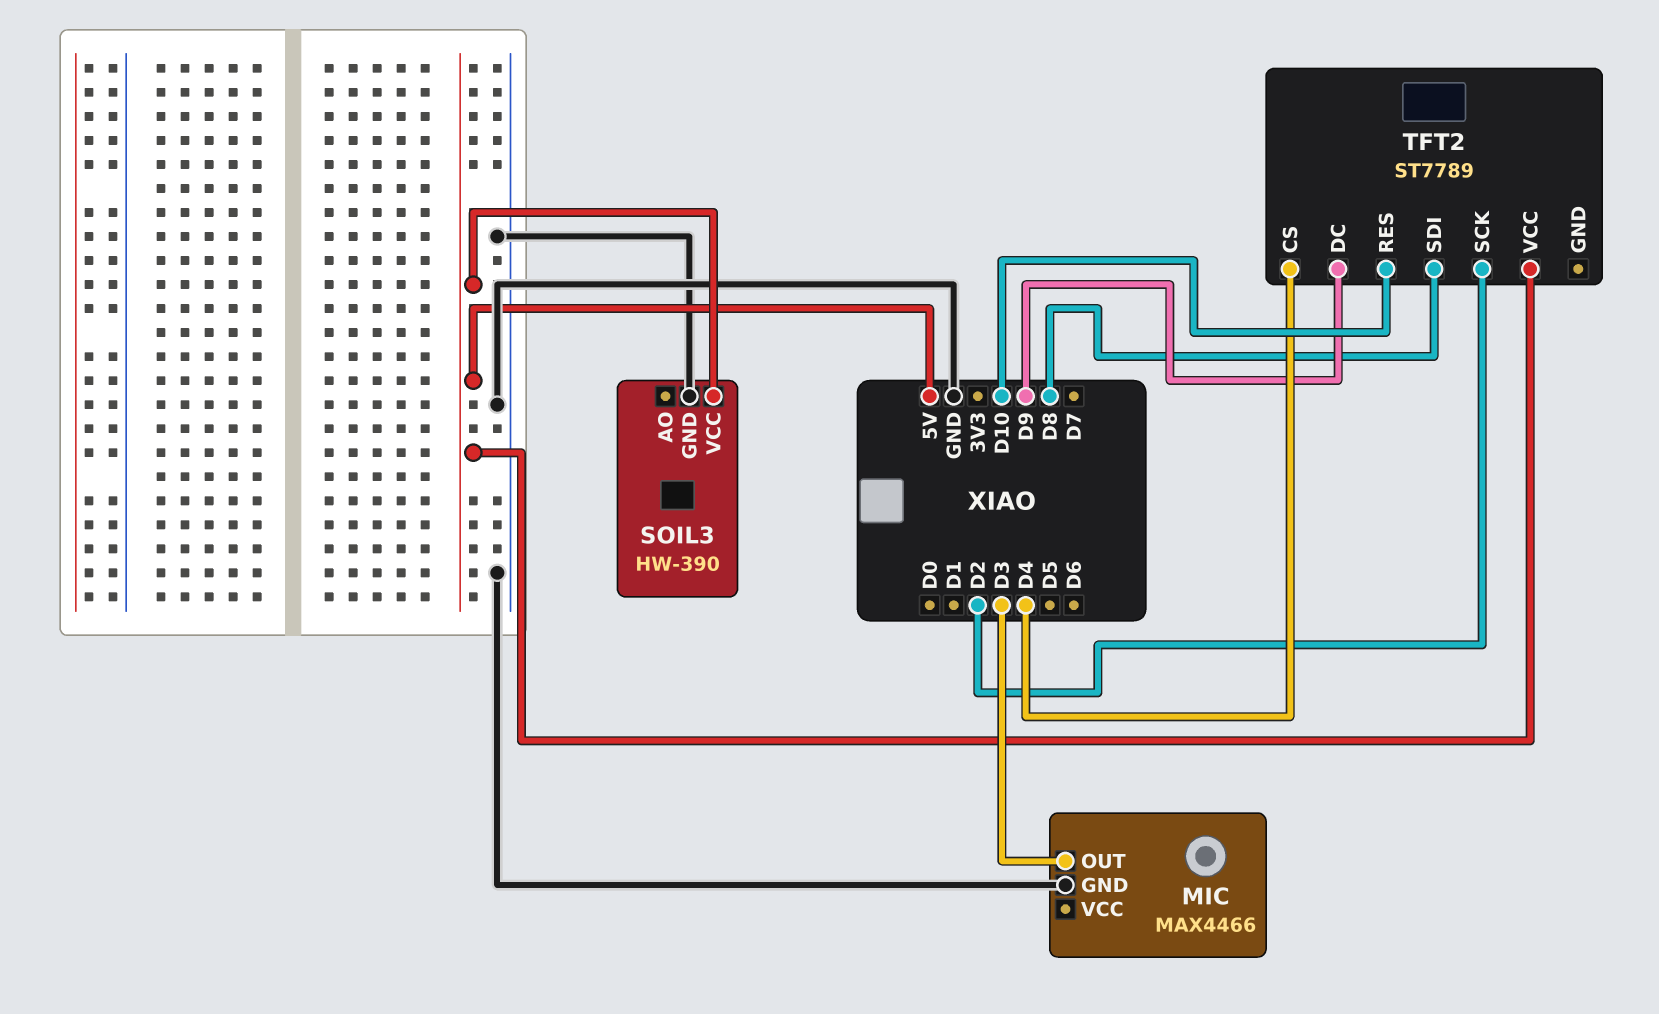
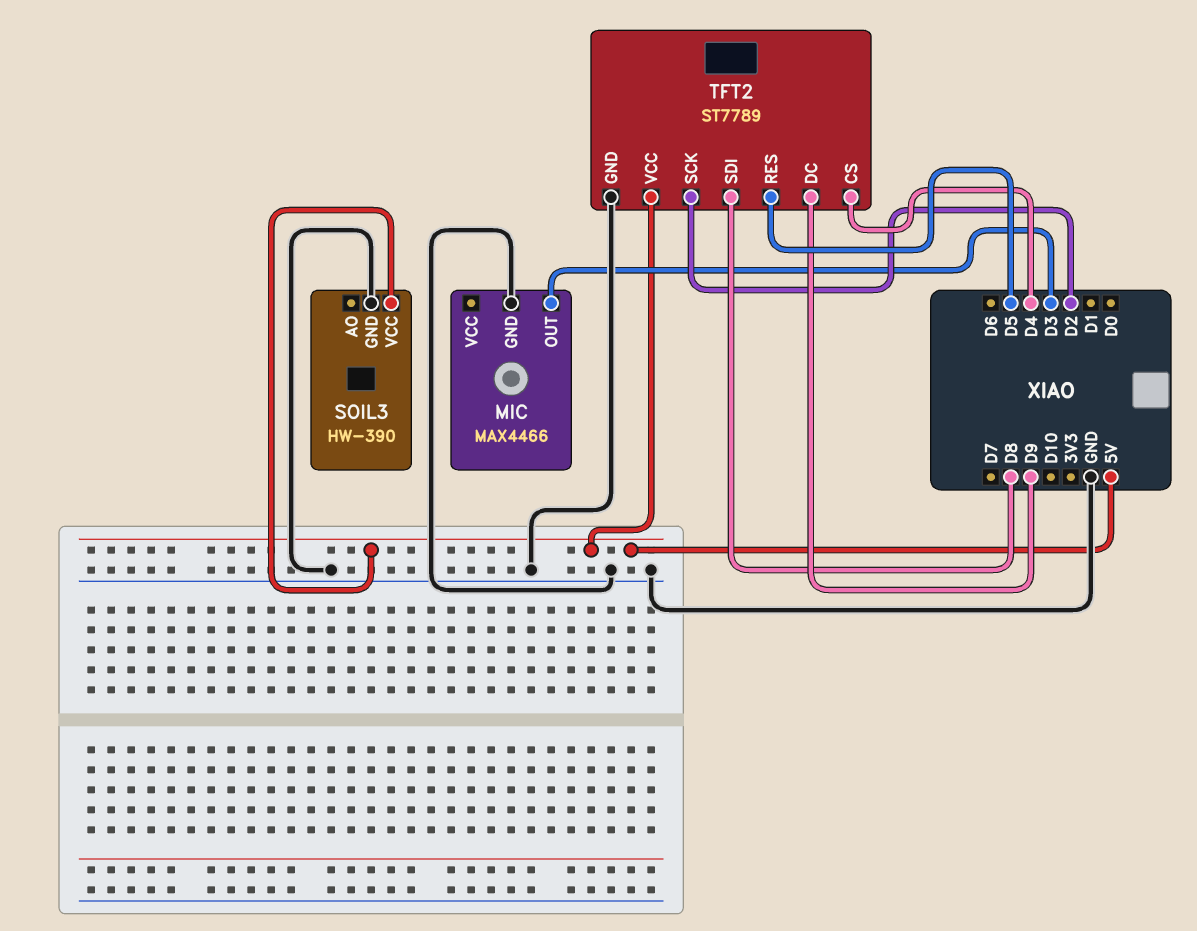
TFT2 pin GND: none -> GND
TFT2 pin RES: D10 -> D5

